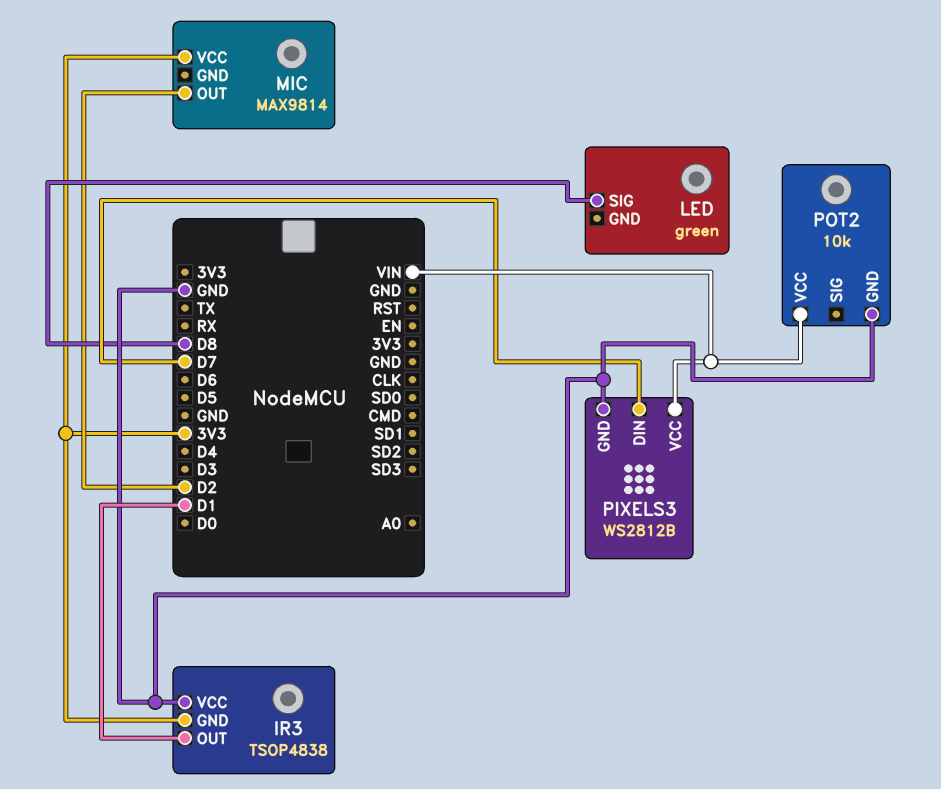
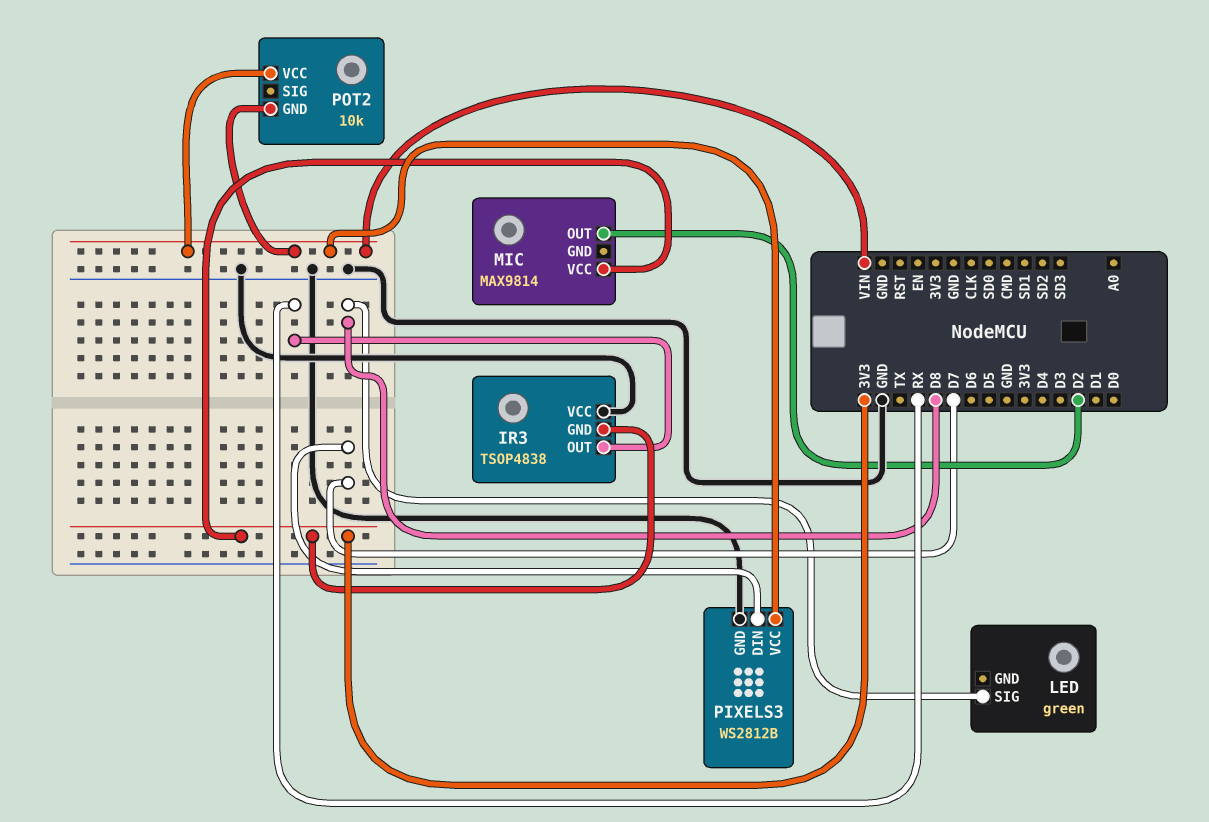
IR3 pin OUT: D1 -> RX
POT2 pin GND: GND -> VIN

